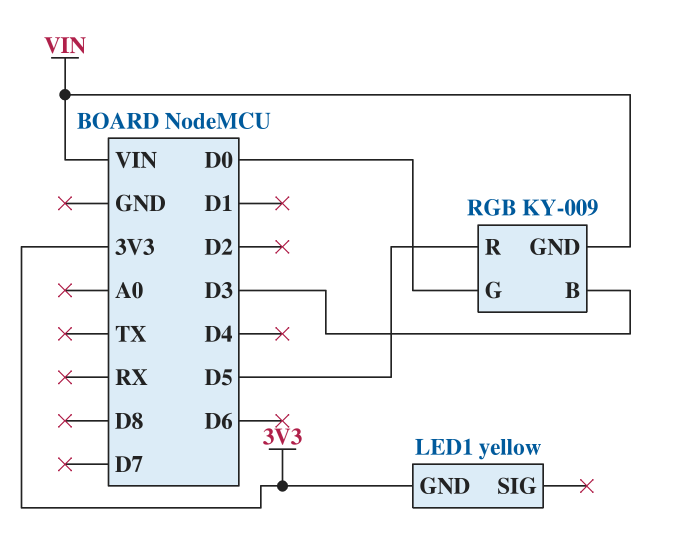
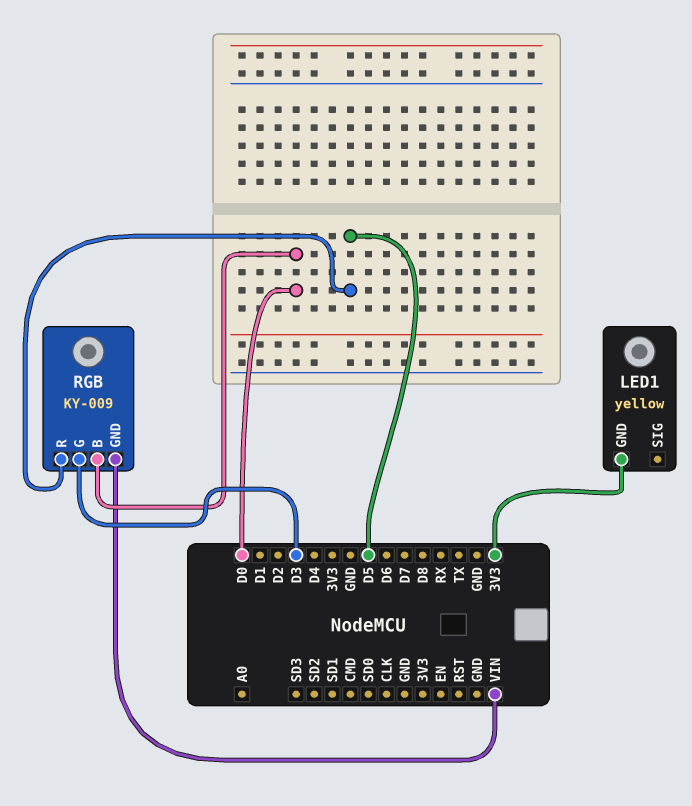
RGB pin B: D3 -> D0
RGB pin G: D0 -> D3

